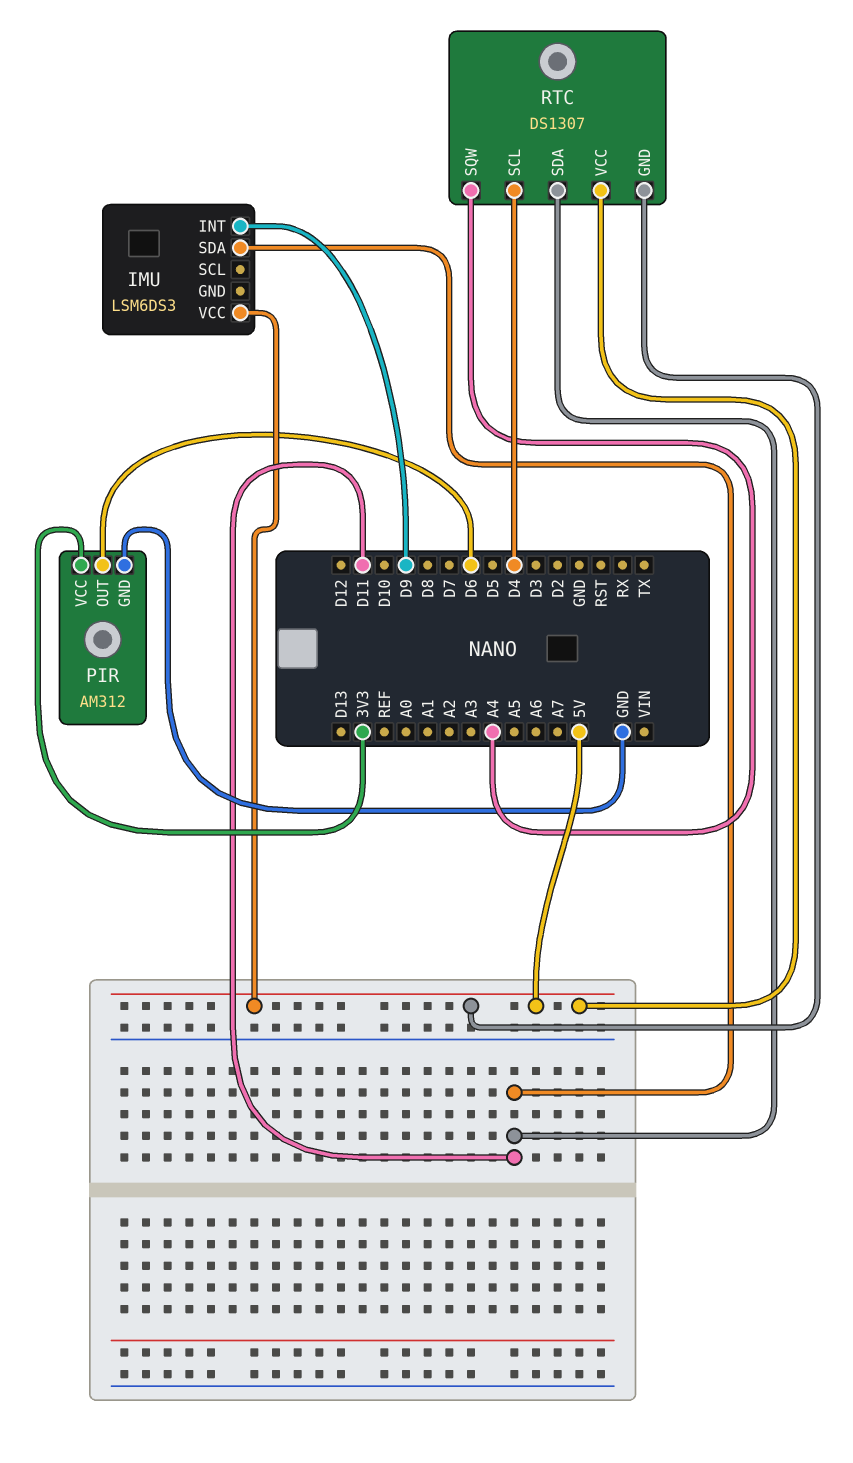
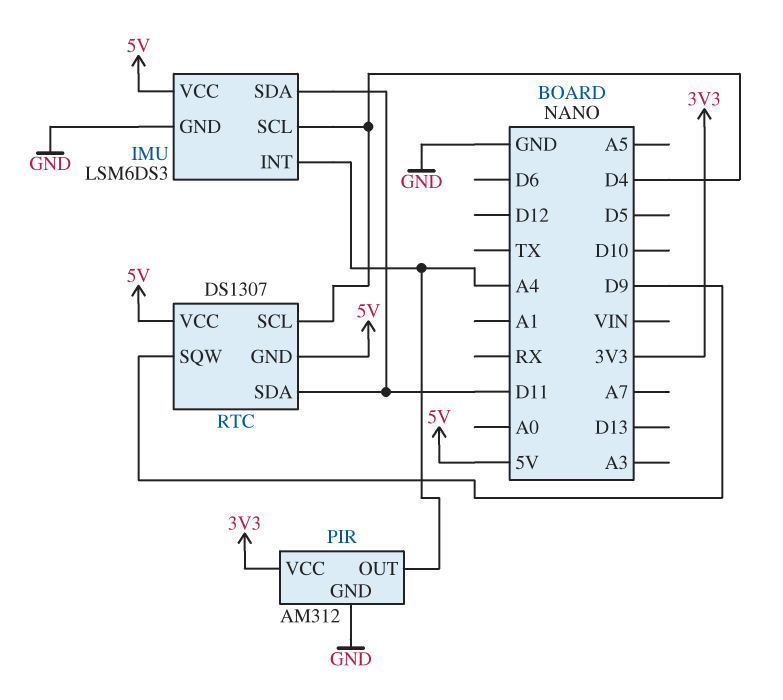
IMU pin GND: none -> GND
IMU pin INT: D9 -> A4
IMU pin SCL: none -> D4
PIR pin OUT: D6 -> A4
RTC pin SQW: A4 -> D9

